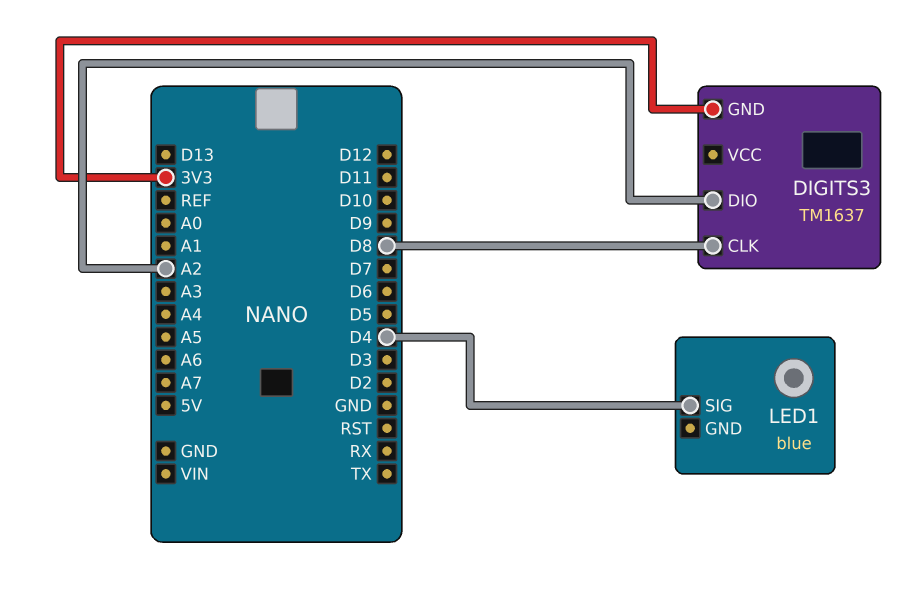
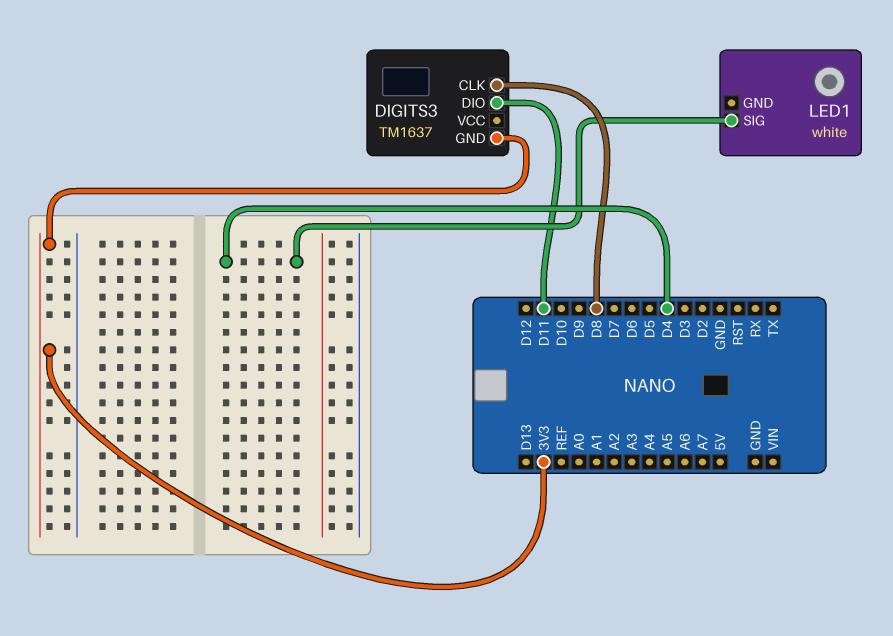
DIGITS3 pin DIO: A2 -> D11
LED1: blue -> white

